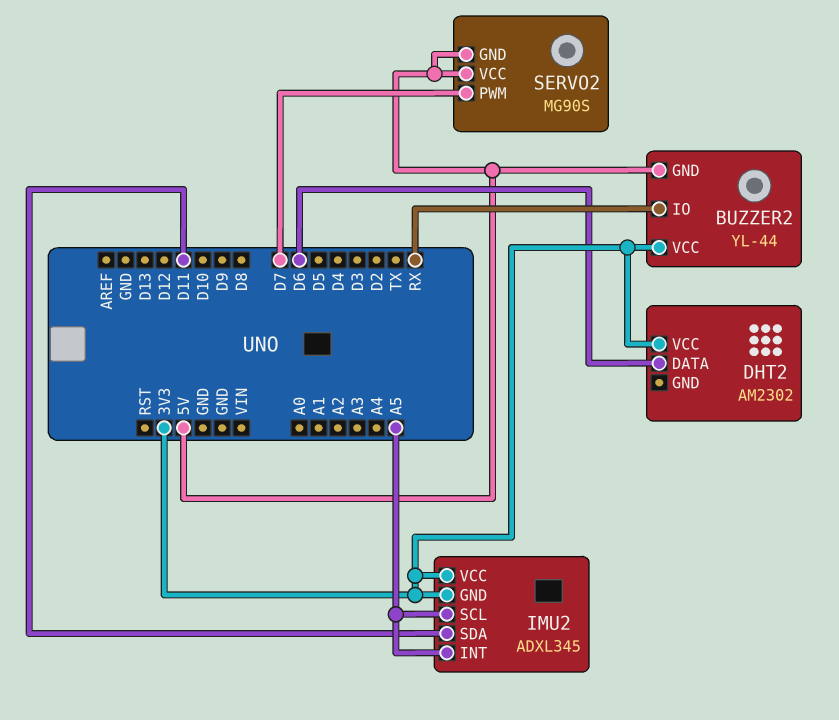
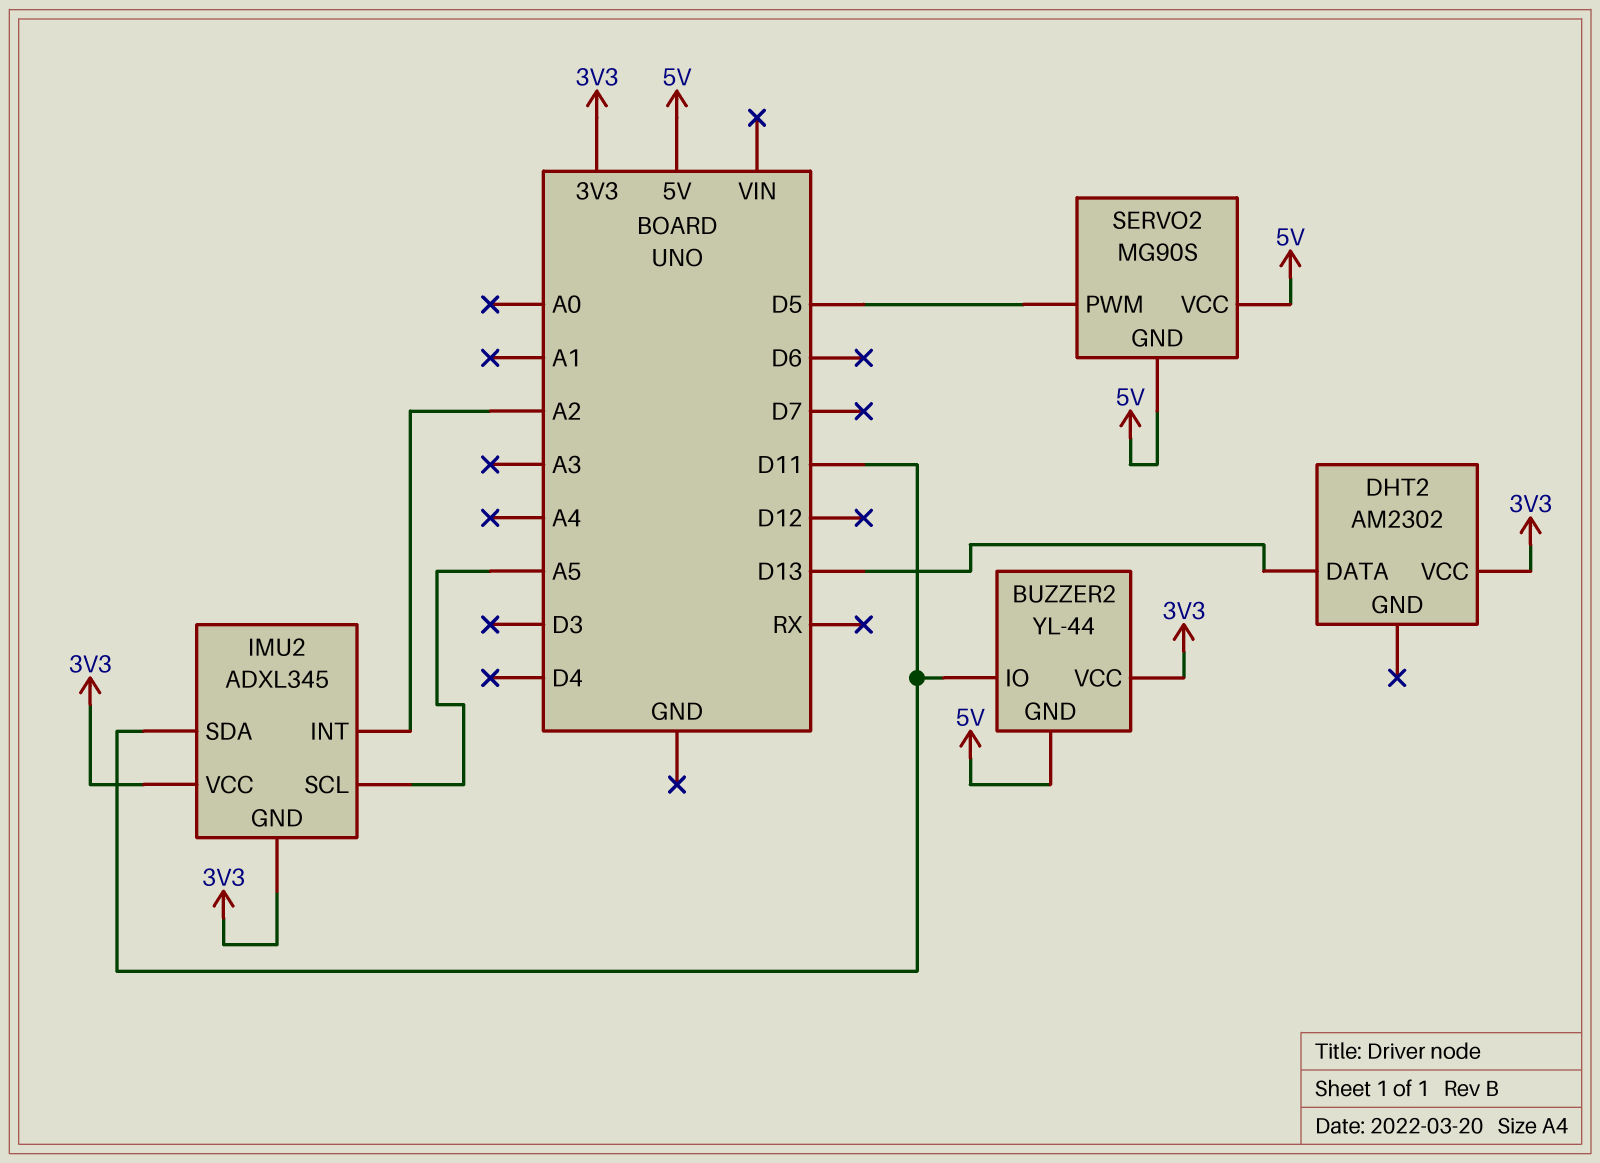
BUZZER2 pin IO: RX -> D11
DHT2 pin DATA: D6 -> D13
IMU2 pin INT: A5 -> A2
SERVO2 pin PWM: D7 -> D5

